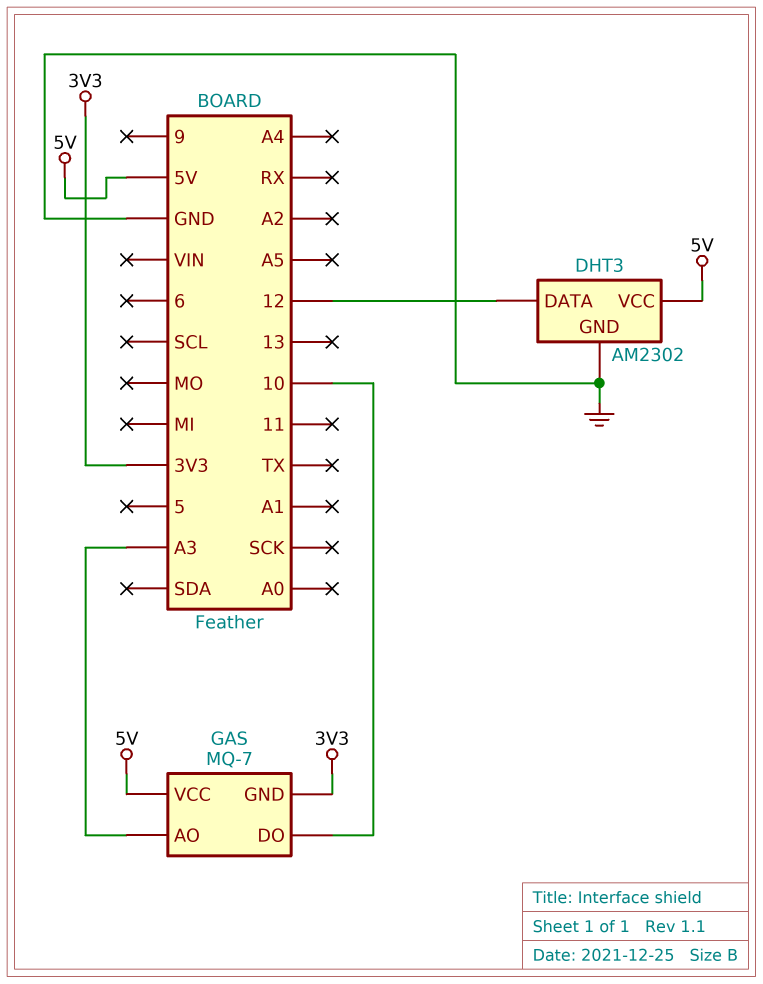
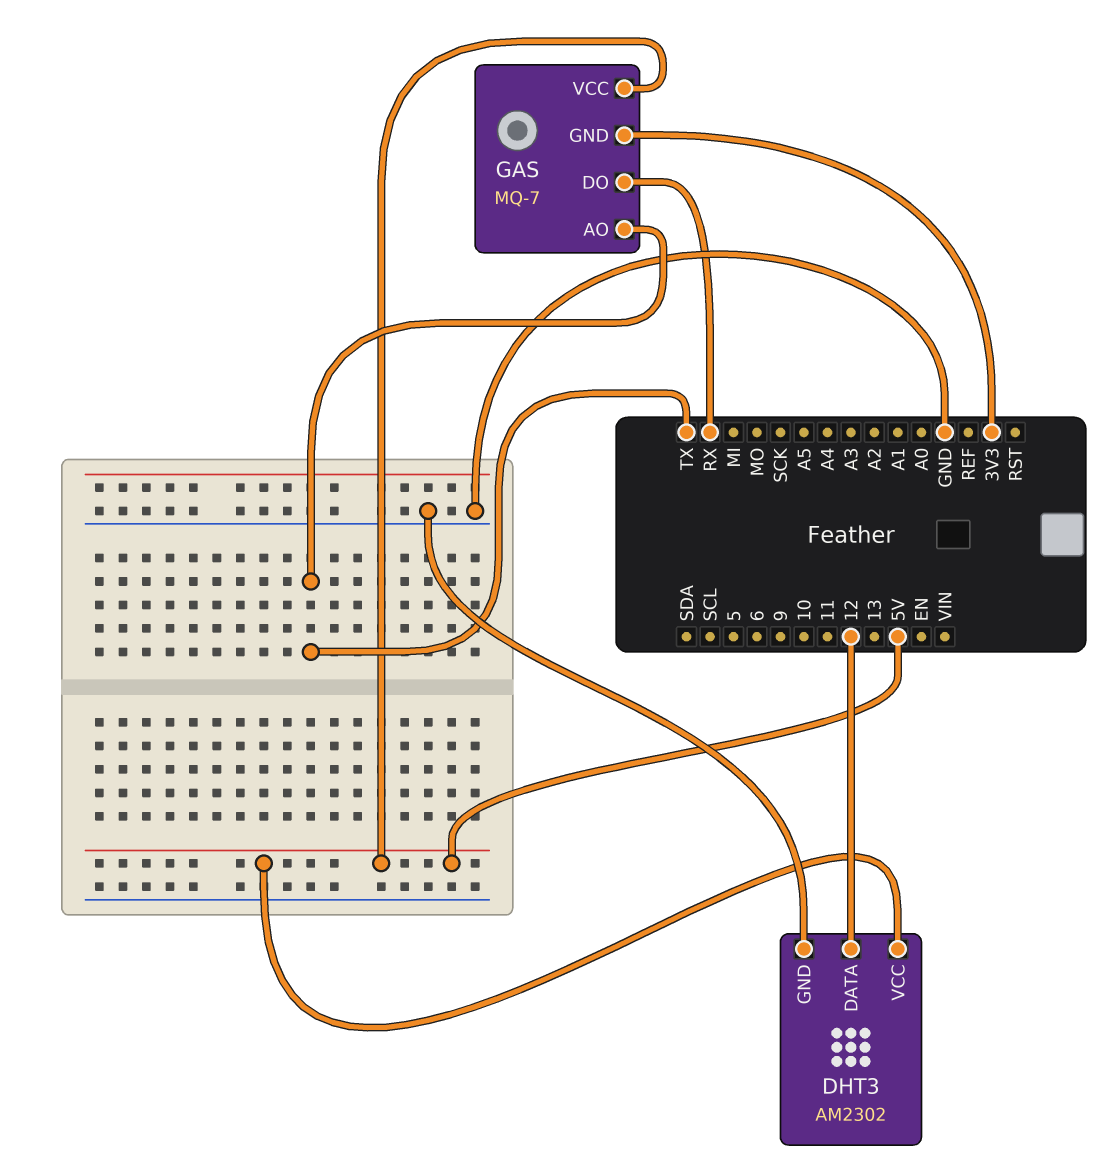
GAS pin AO: A3 -> TX
GAS pin DO: 10 -> RX

